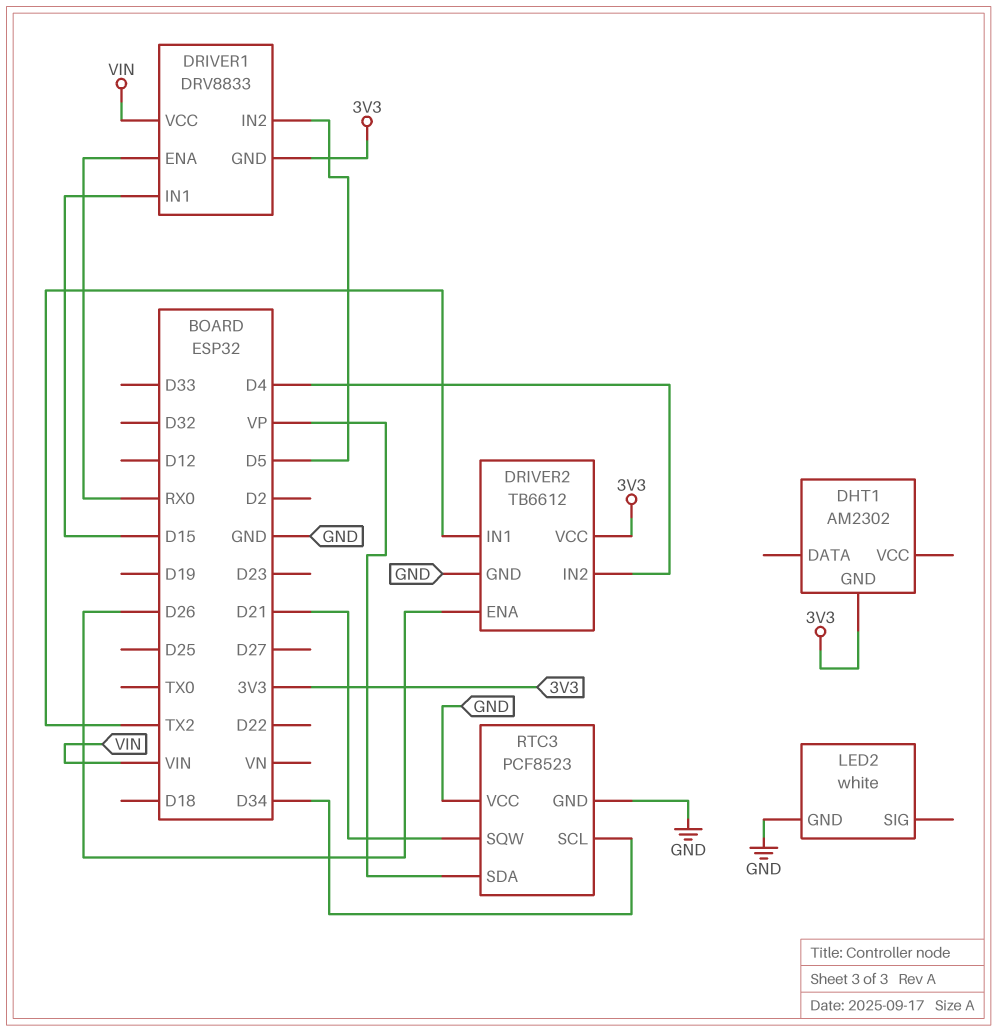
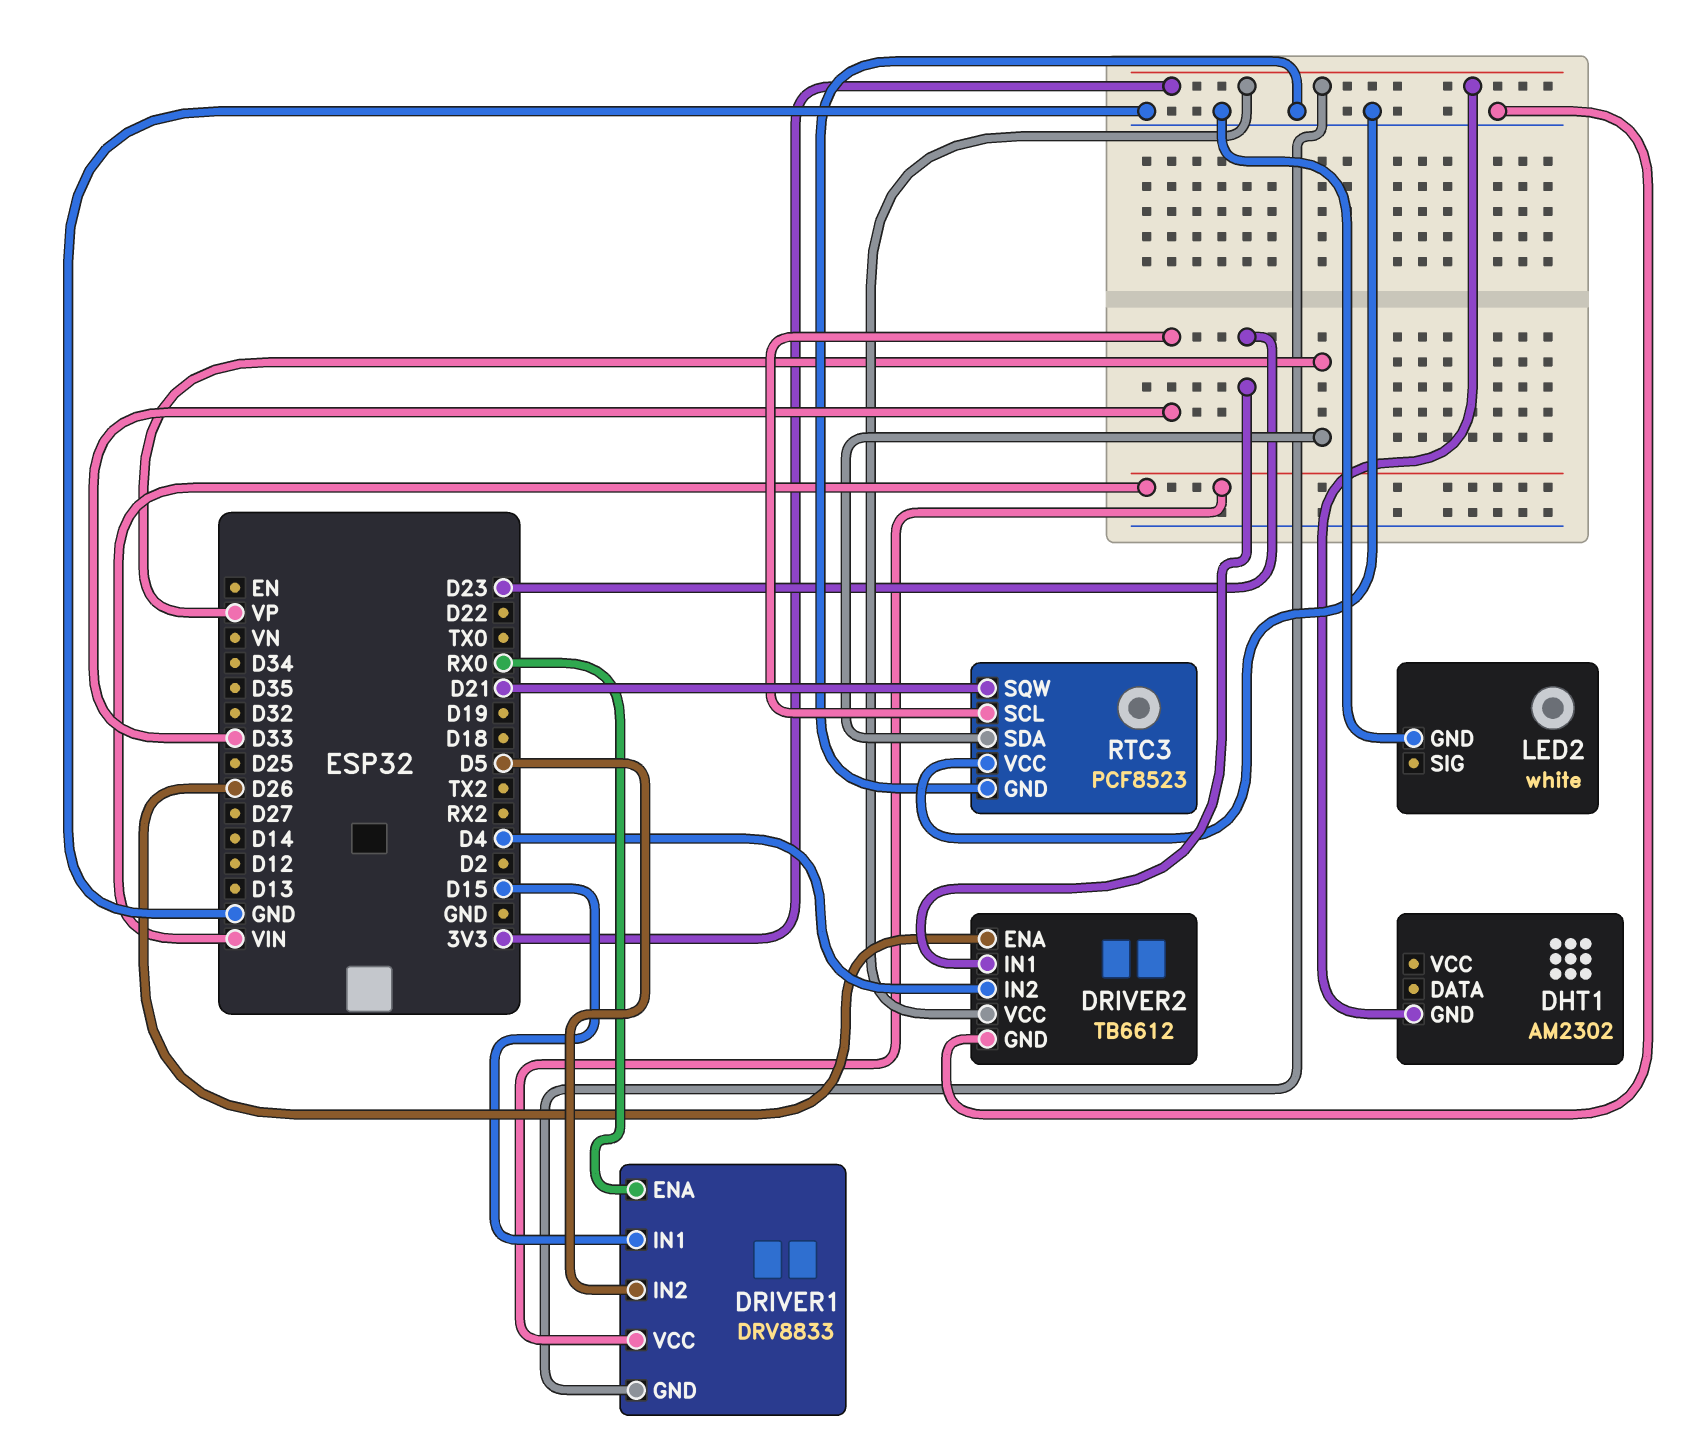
DRIVER2 pin IN1: TX2 -> D23
RTC3 pin SCL: D34 -> D33

